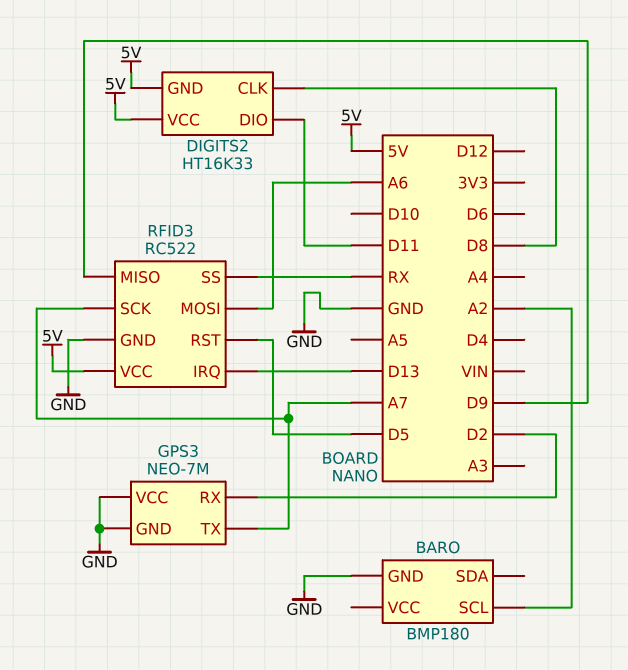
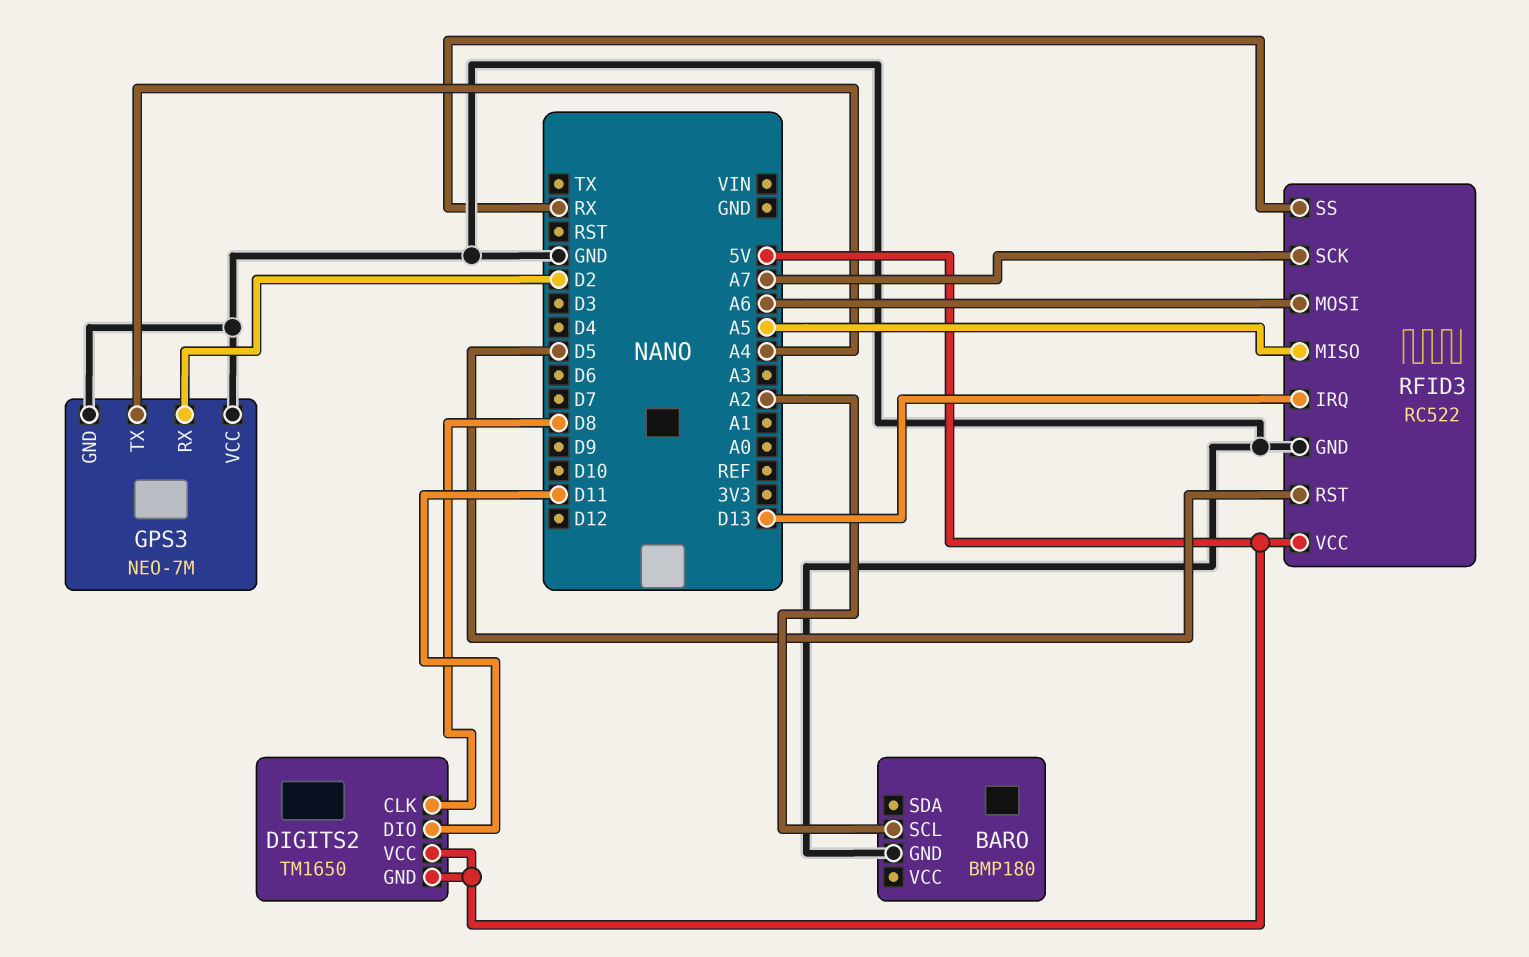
DIGITS2: HT16K33 -> TM1650
GPS3 pin TX: A7 -> A4
RFID3 pin MISO: D9 -> A5

